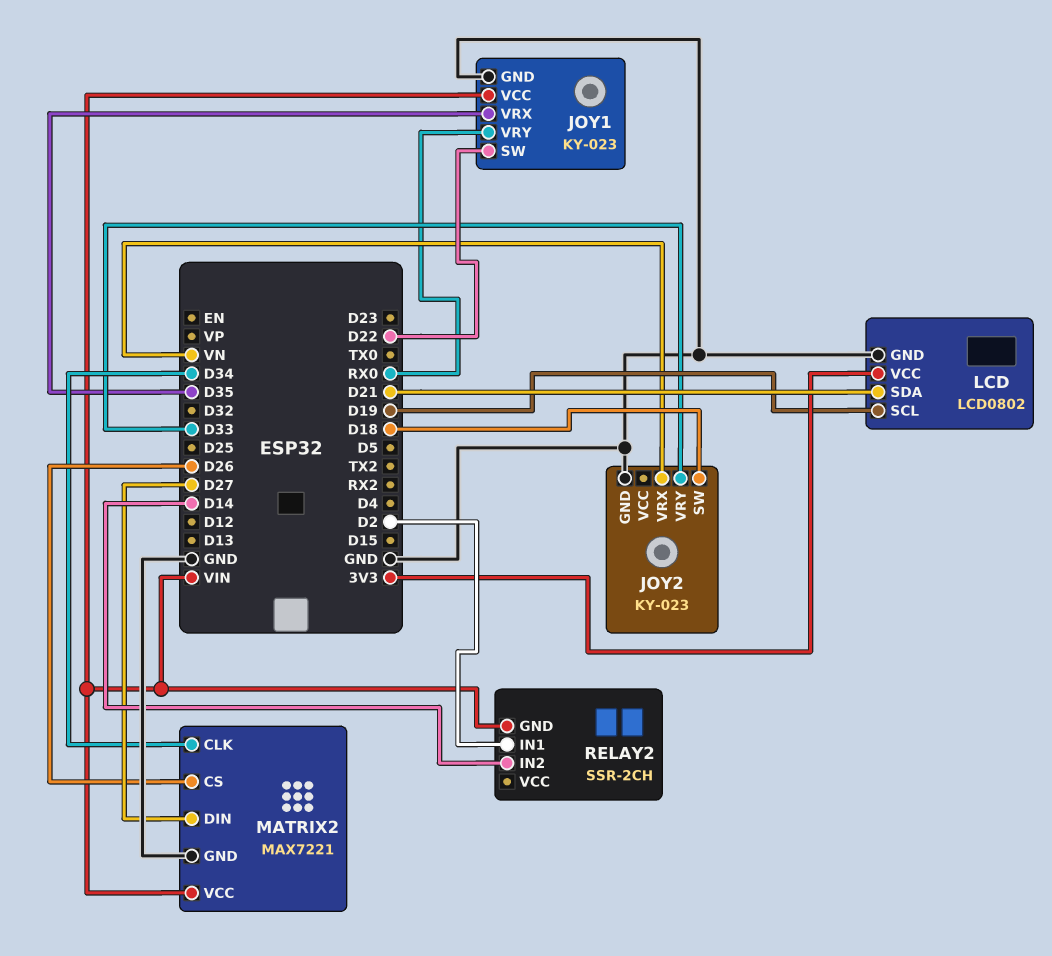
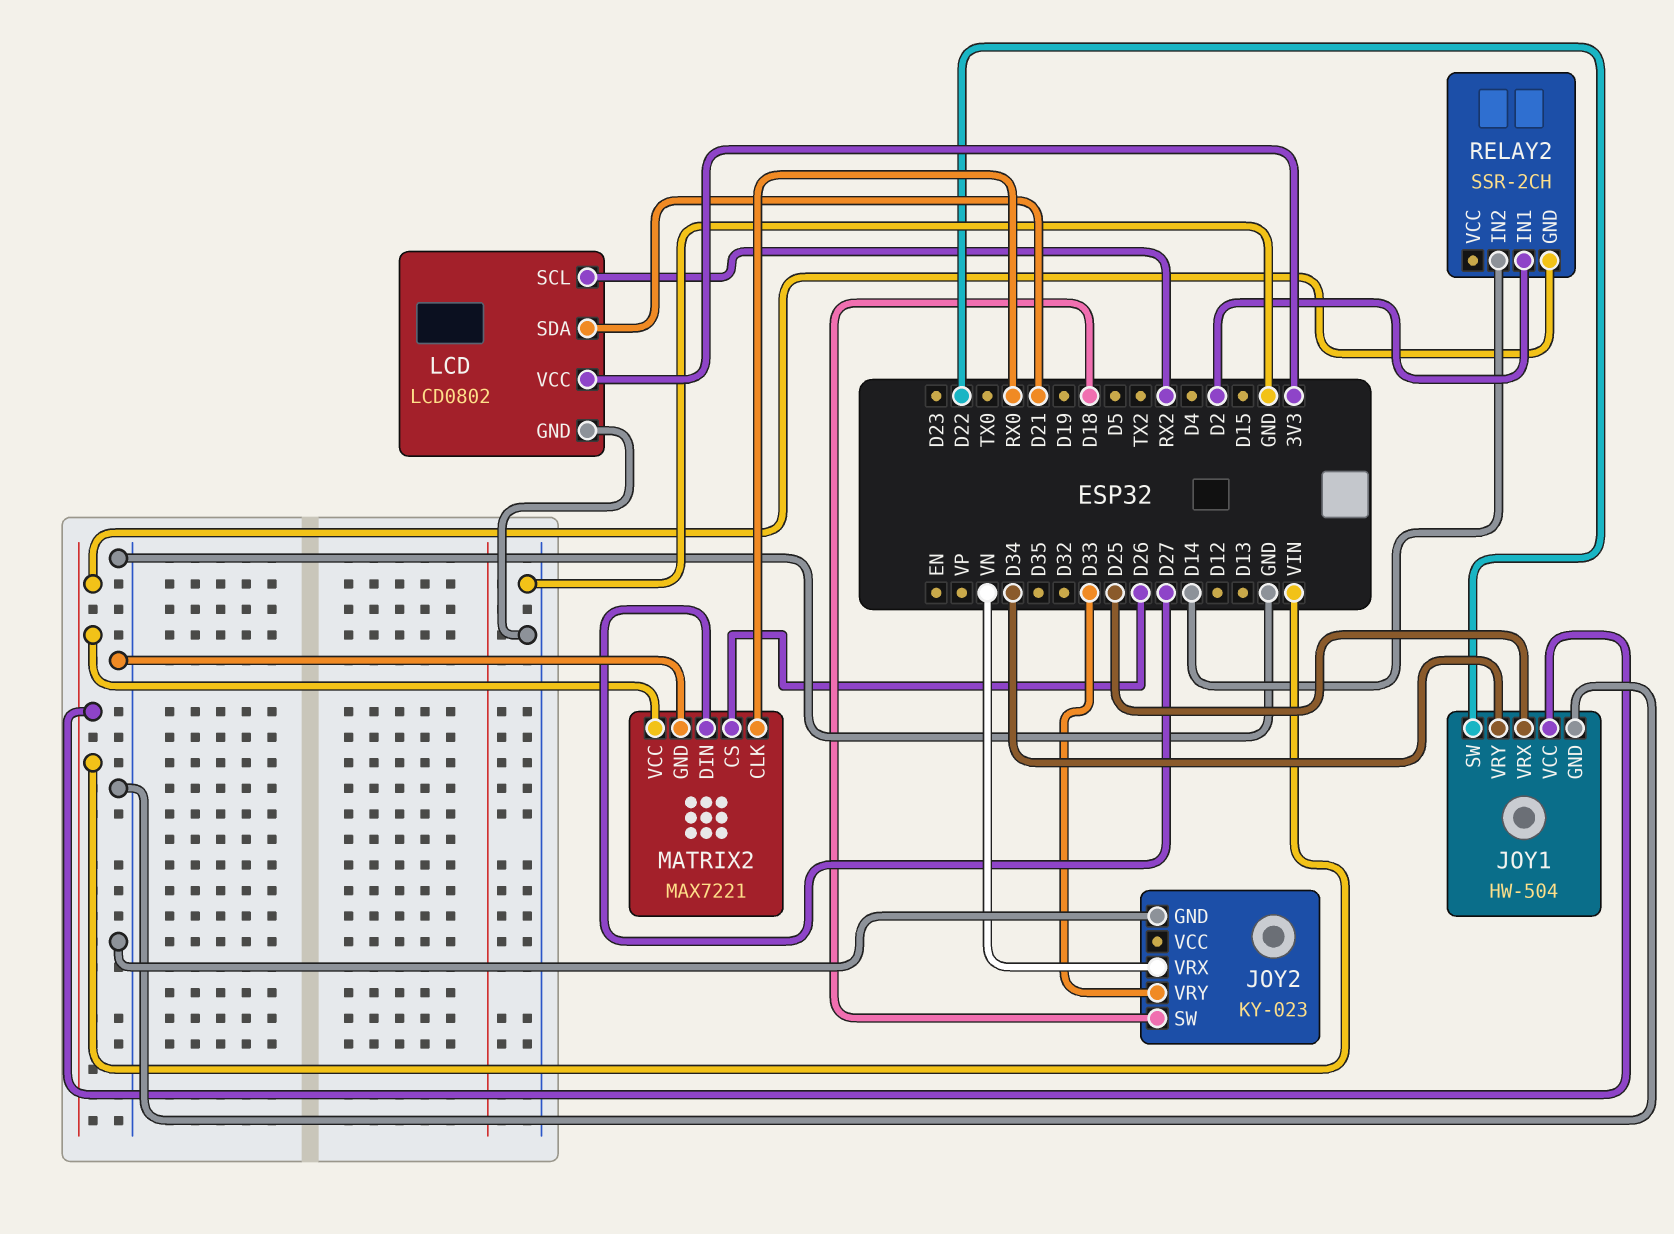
JOY1: KY-023 -> HW-504
JOY1 pin VRX: D35 -> D25
JOY1 pin VRY: RX0 -> D34
LCD pin SCL: D19 -> RX2
MATRIX2 pin CLK: D34 -> RX0

